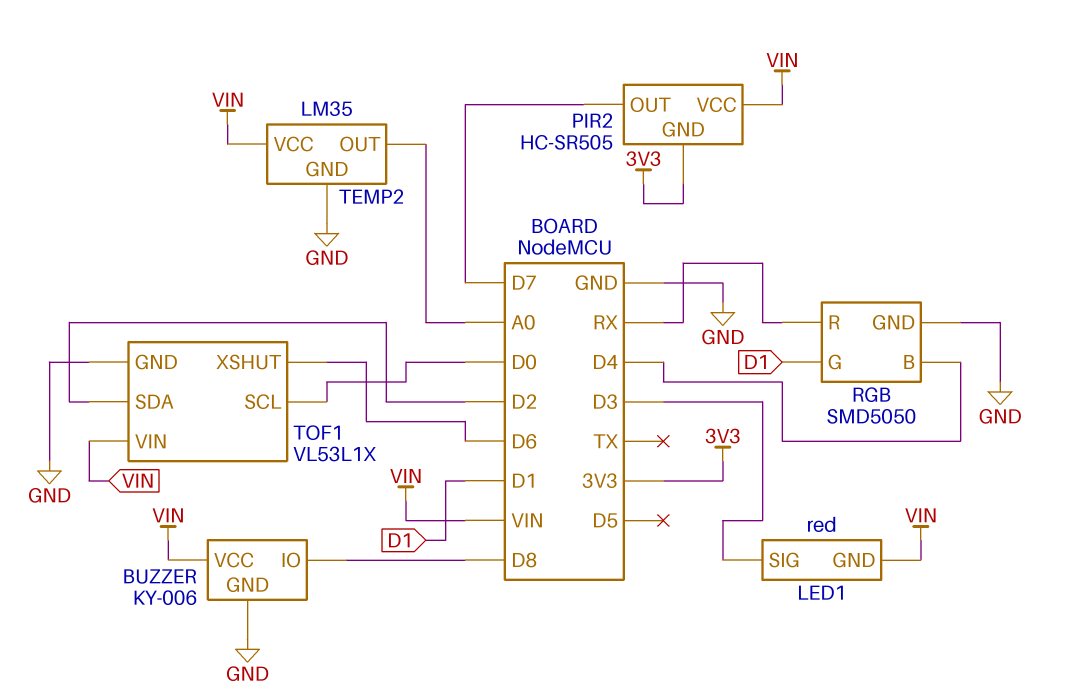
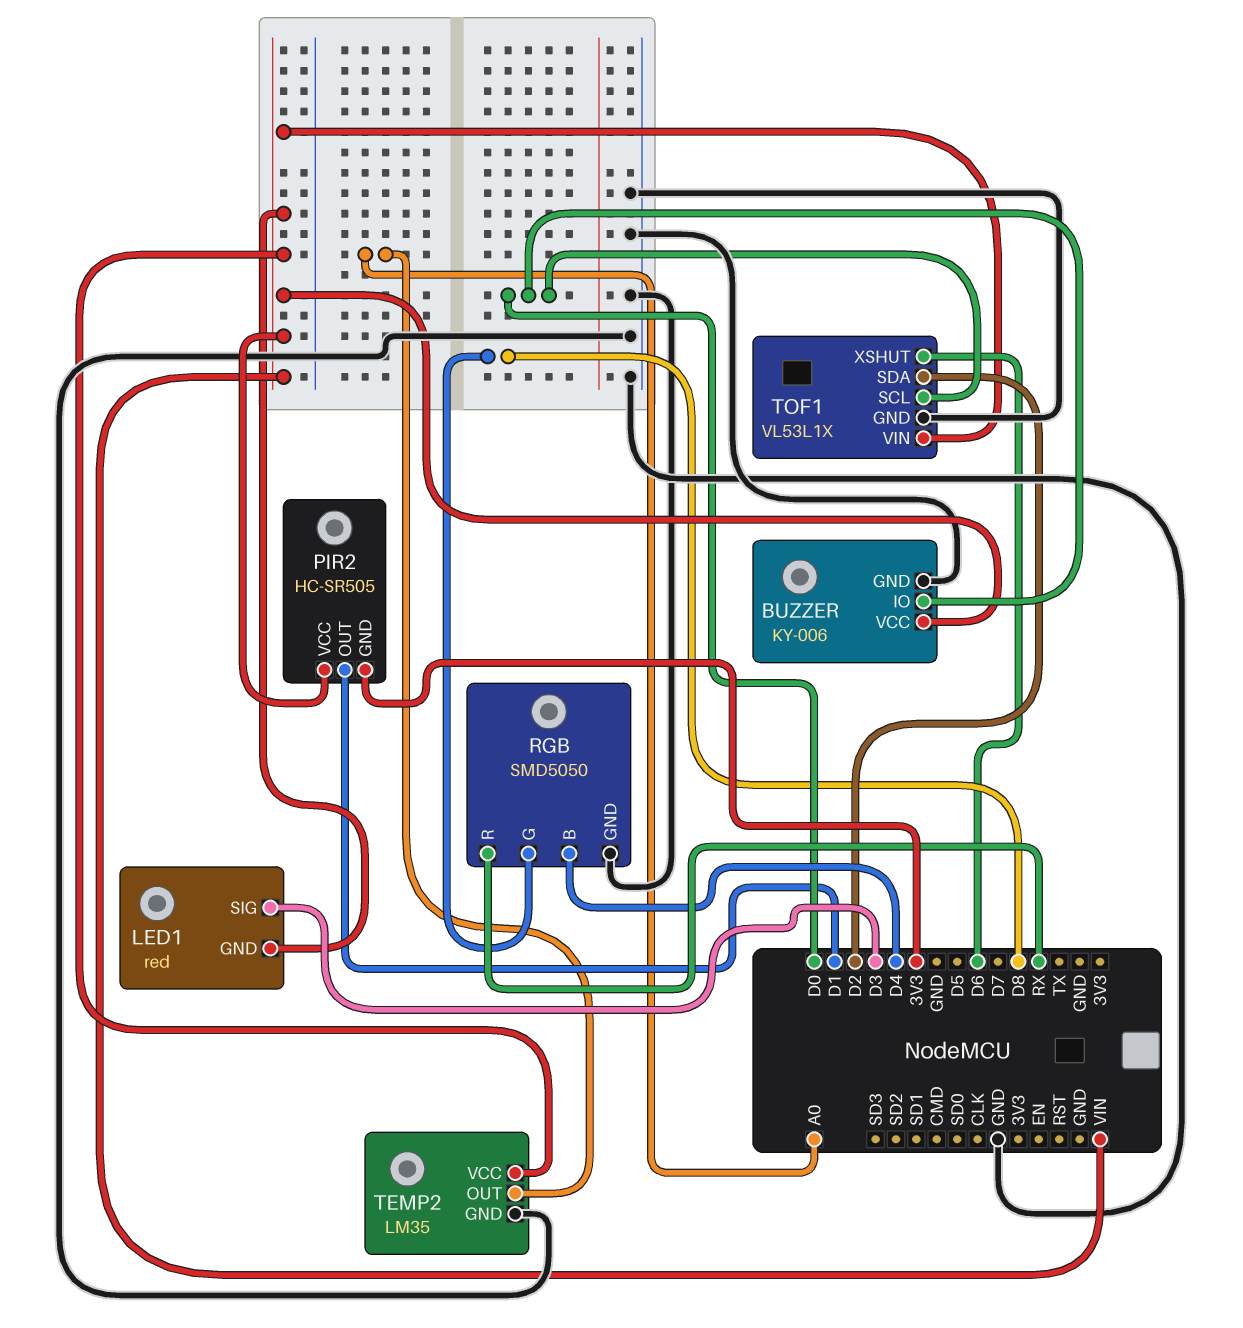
BUZZER pin IO: D8 -> D0
PIR2 pin OUT: D7 -> D1
RGB pin G: D1 -> D8

